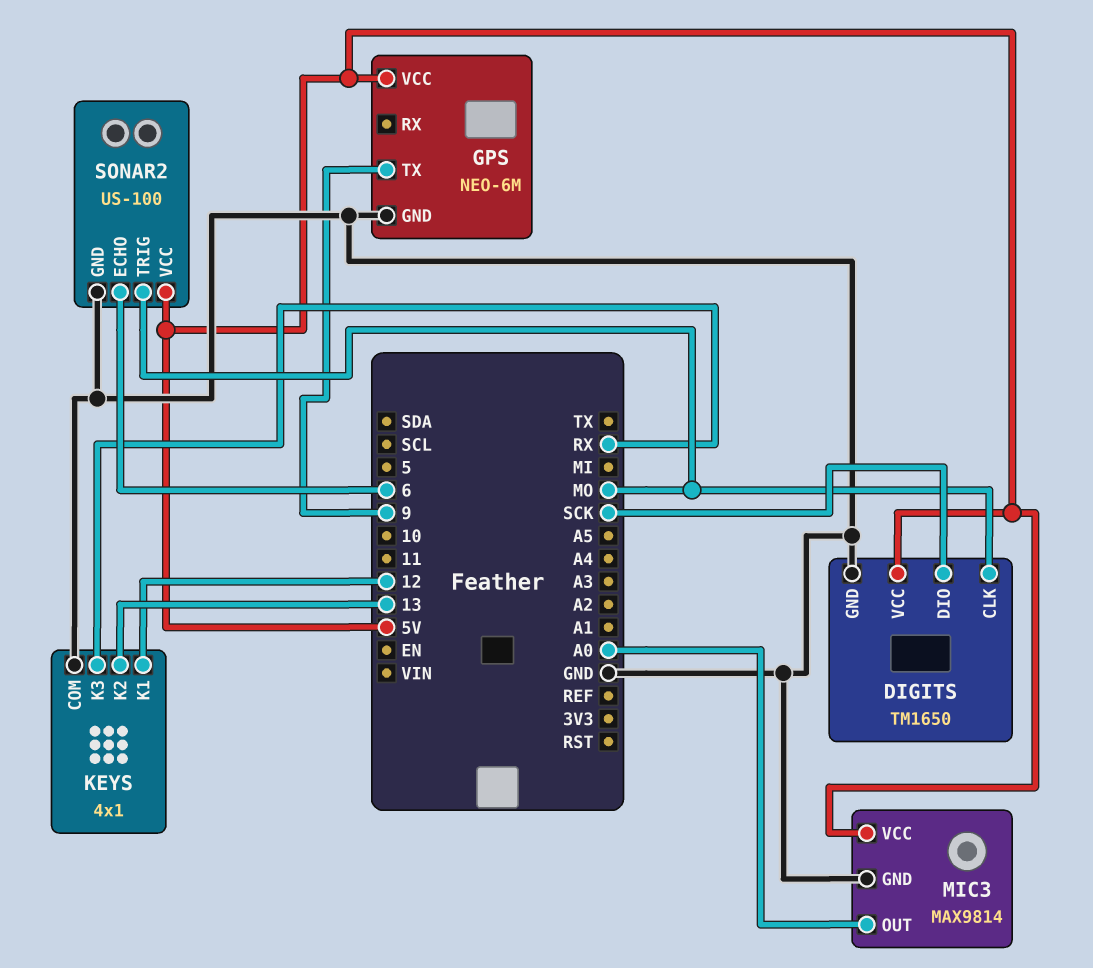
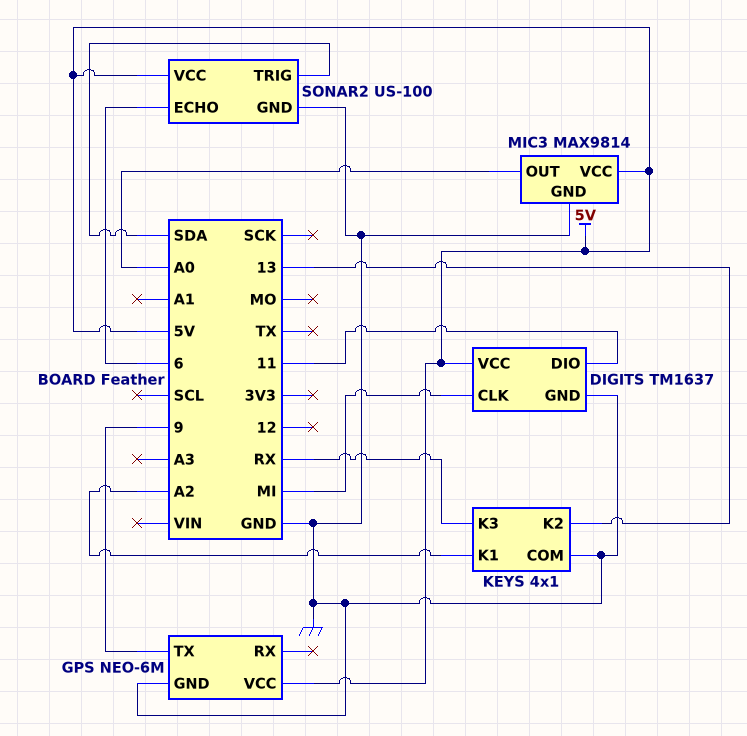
DIGITS: TM1650 -> TM1637
DIGITS pin CLK: MO -> MI
DIGITS pin DIO: SCK -> 11
KEYS pin K1: 12 -> A2
SONAR2 pin TRIG: MO -> SDA

